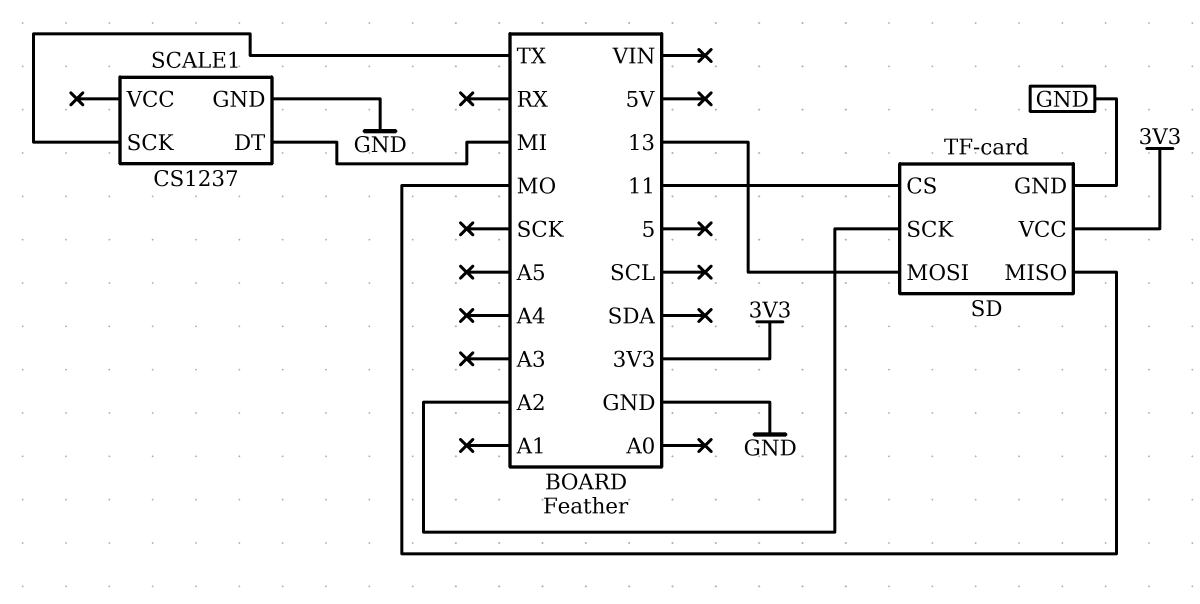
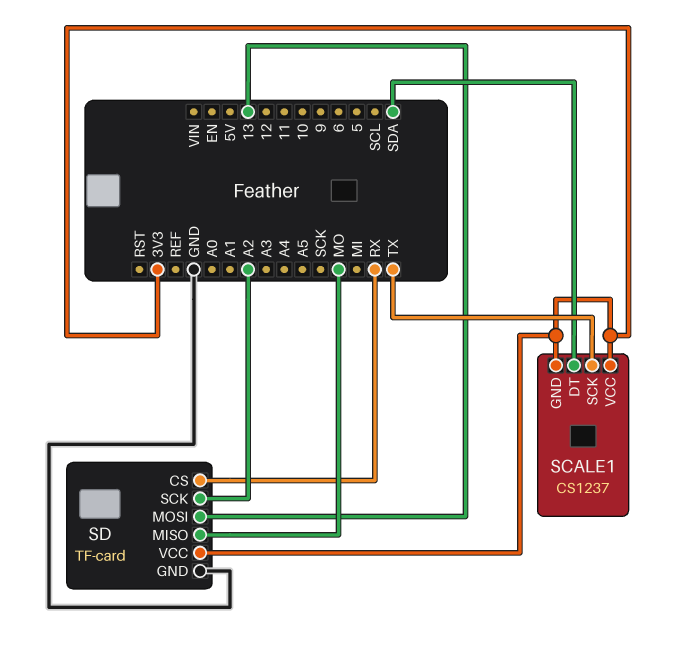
SCALE1 pin DT: MI -> SDA
SCALE1 pin GND: GND -> 3V3
SCALE1 pin VCC: none -> 3V3
SD pin CS: 11 -> RX

